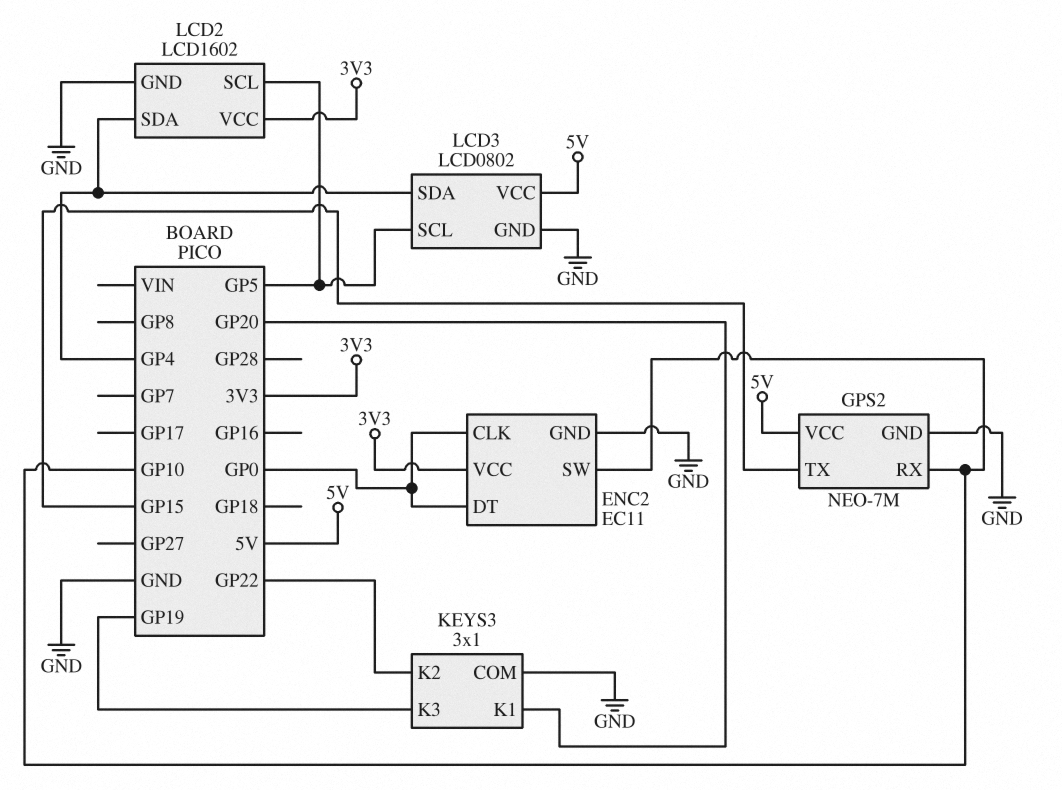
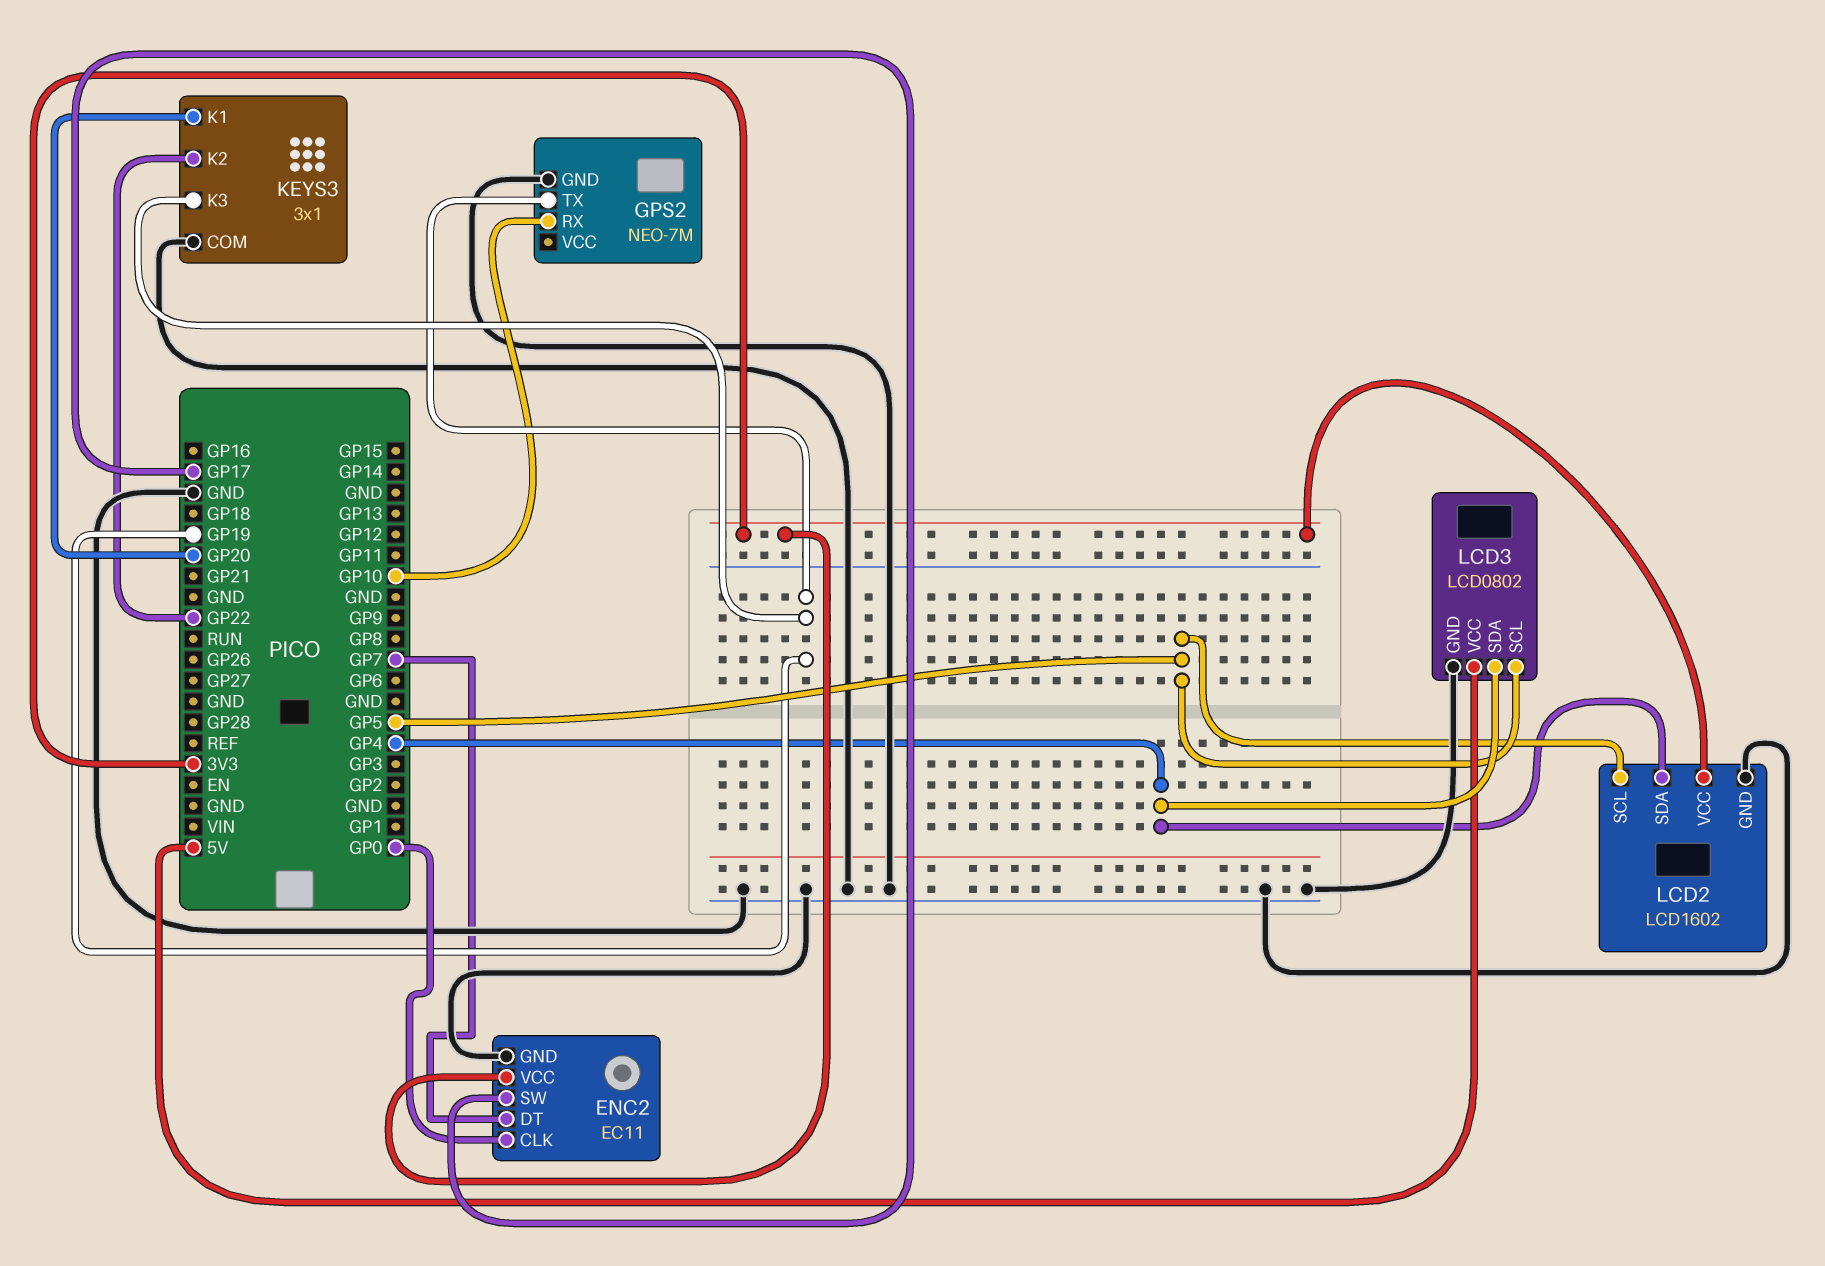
ENC2 pin DT: GP0 -> GP7
ENC2 pin SW: GP10 -> GP17
GPS2 pin TX: GP15 -> GP19
GPS2 pin VCC: 5V -> none

